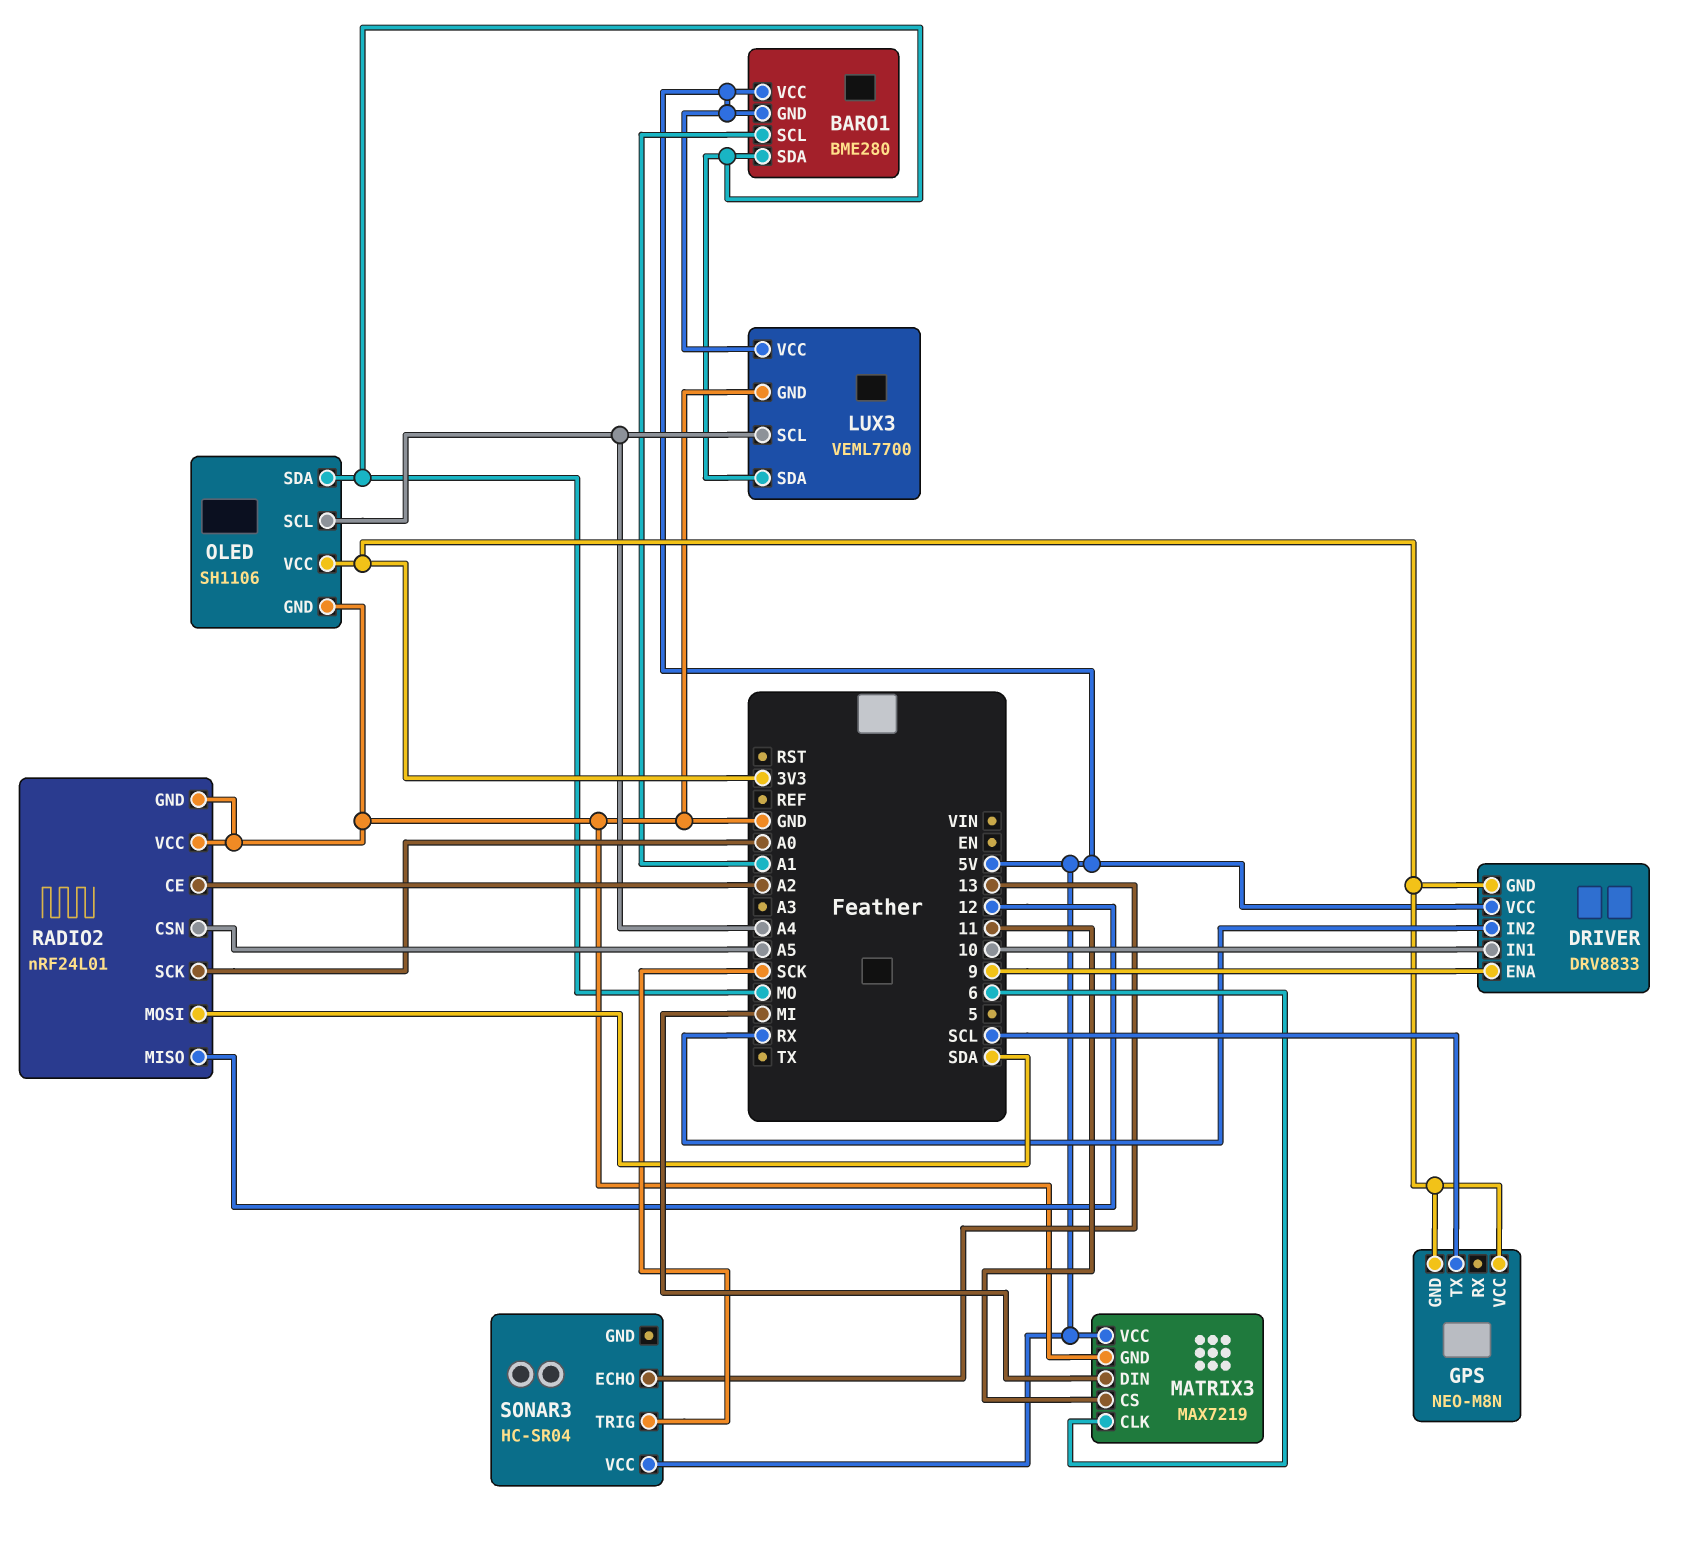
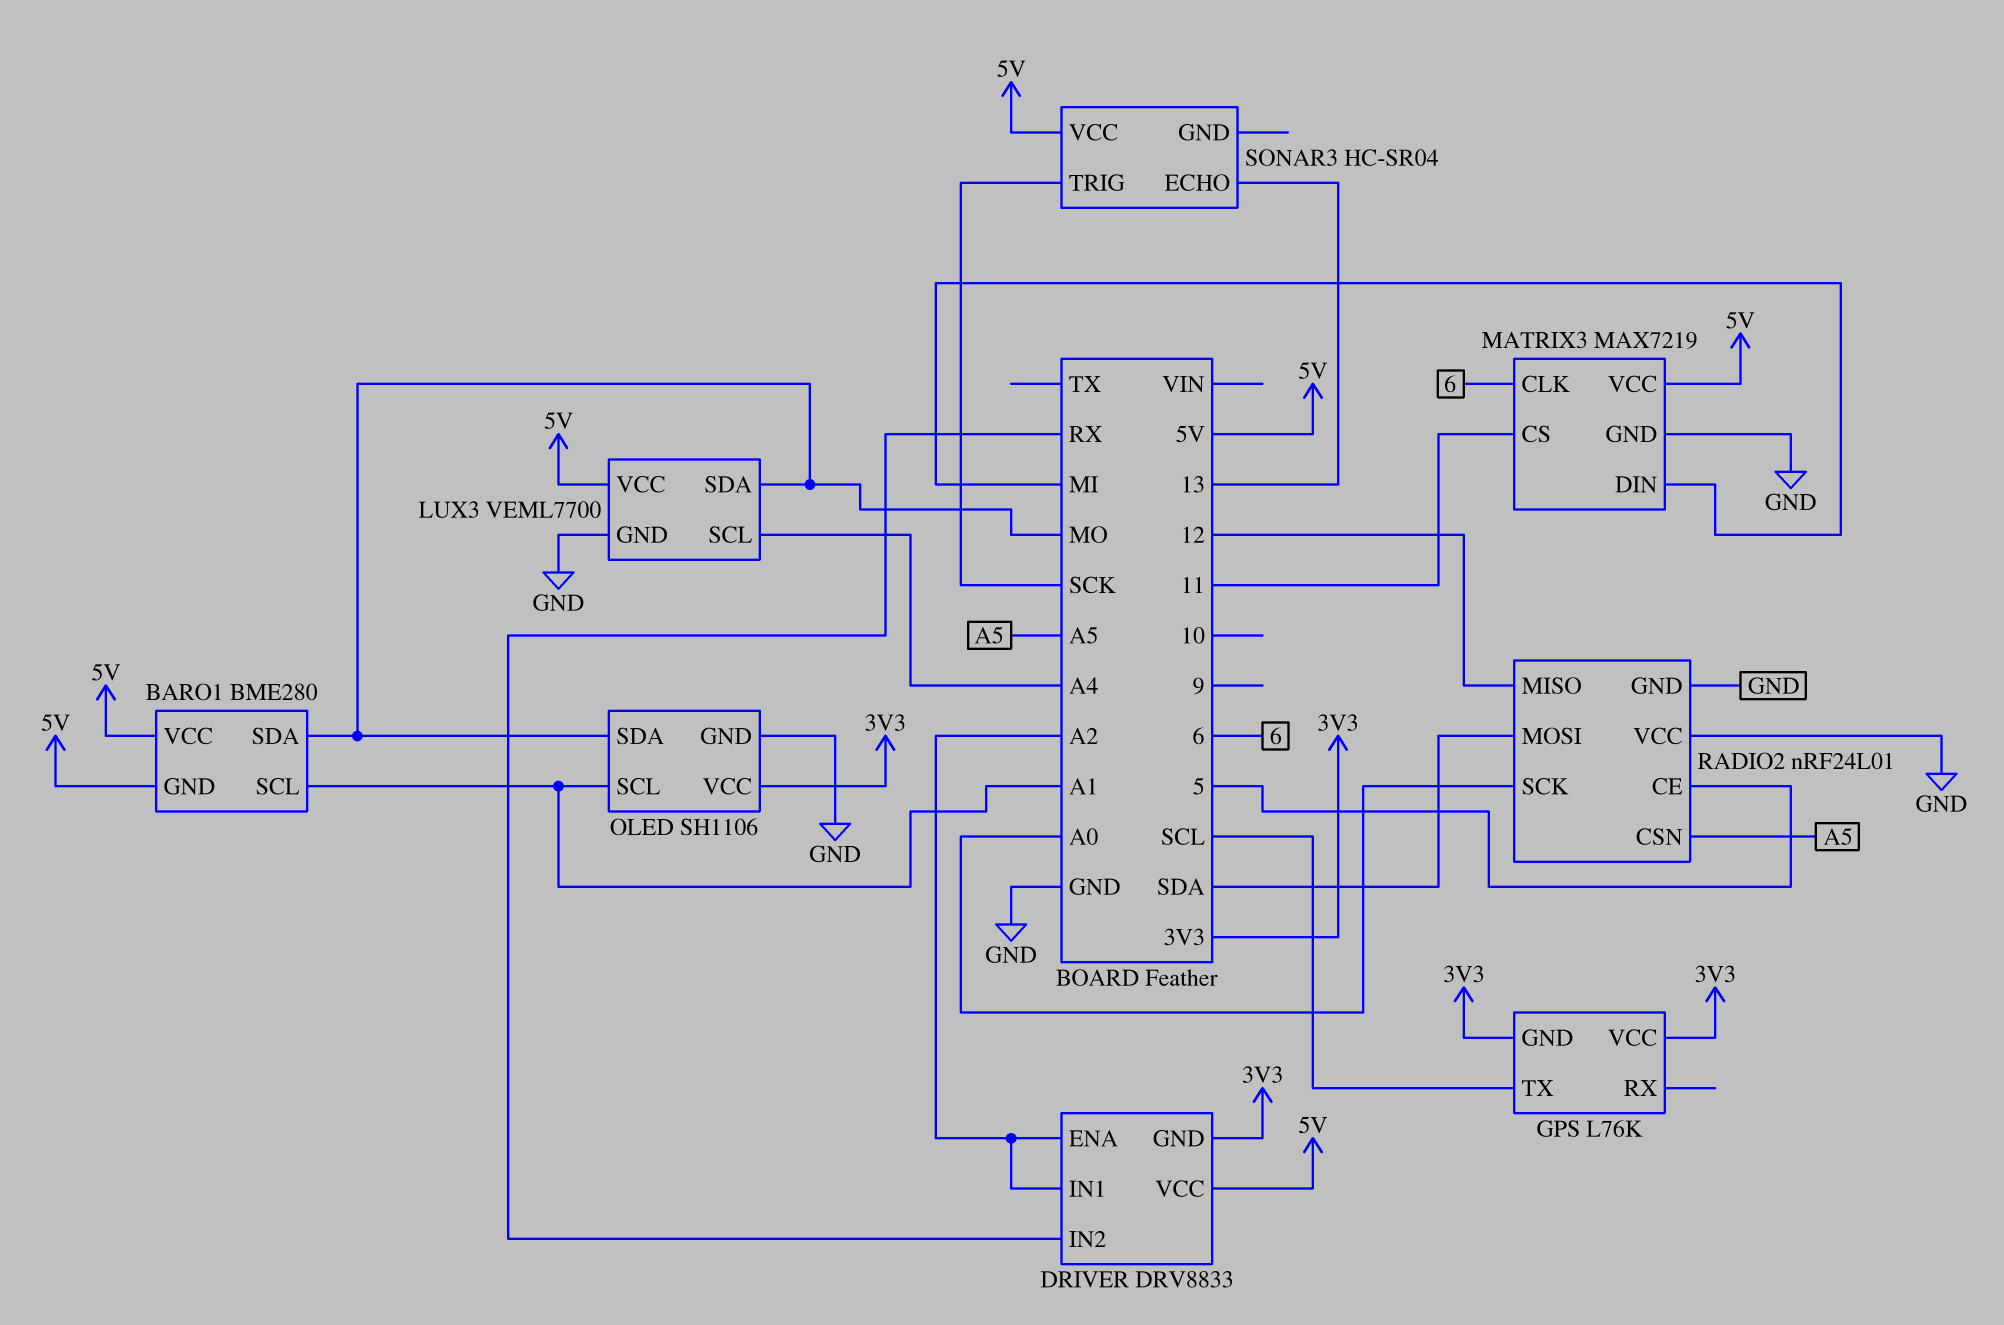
DRIVER pin ENA: 9 -> A2
DRIVER pin IN1: 10 -> A2
GPS: NEO-M8N -> L76K
OLED pin SCL: A4 -> A1
RADIO2 pin CE: A2 -> 5

